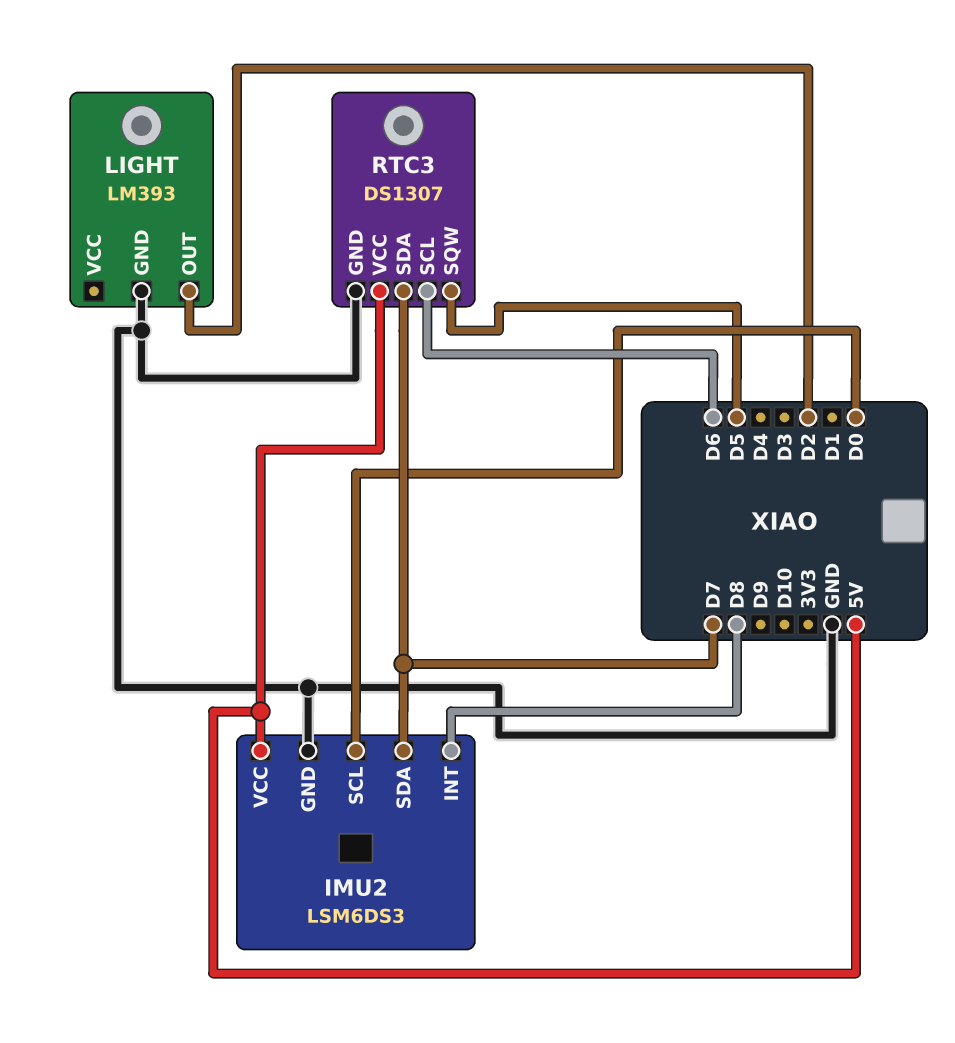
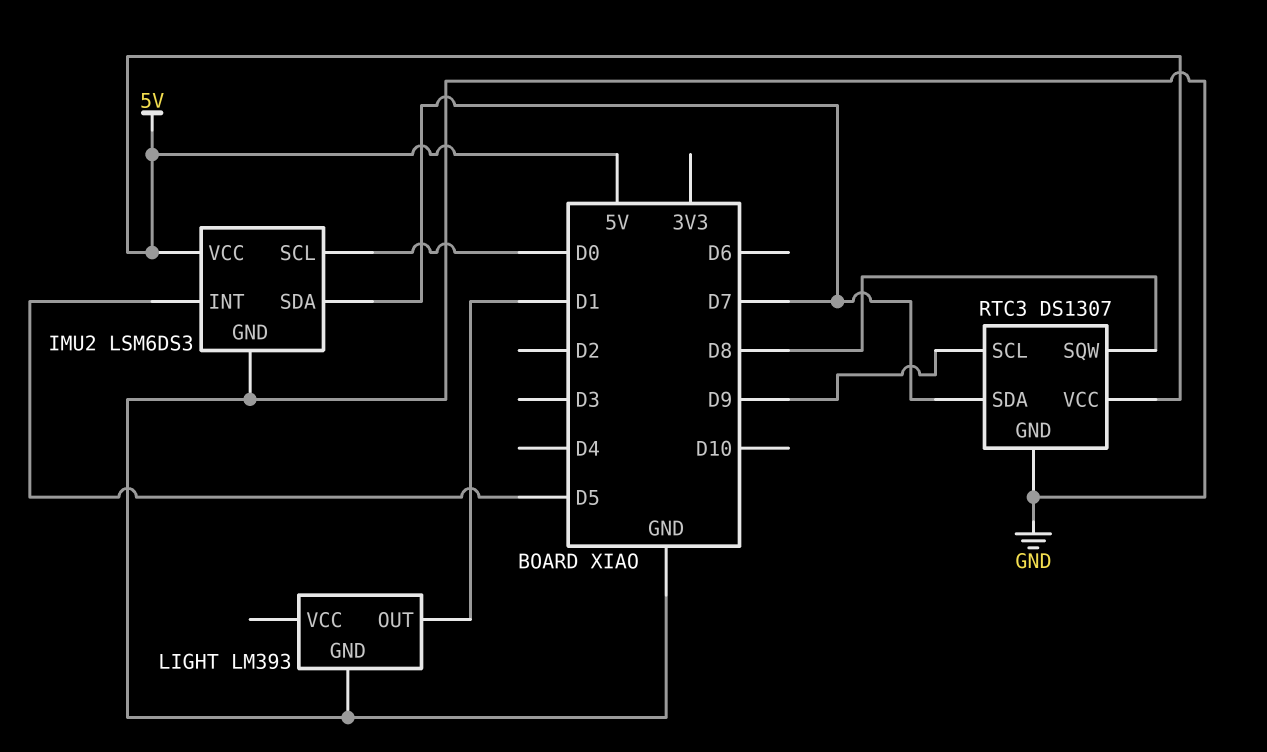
IMU2 pin INT: D8 -> D5
LIGHT pin OUT: D2 -> D1
RTC3 pin SCL: D6 -> D9
RTC3 pin SQW: D5 -> D8

